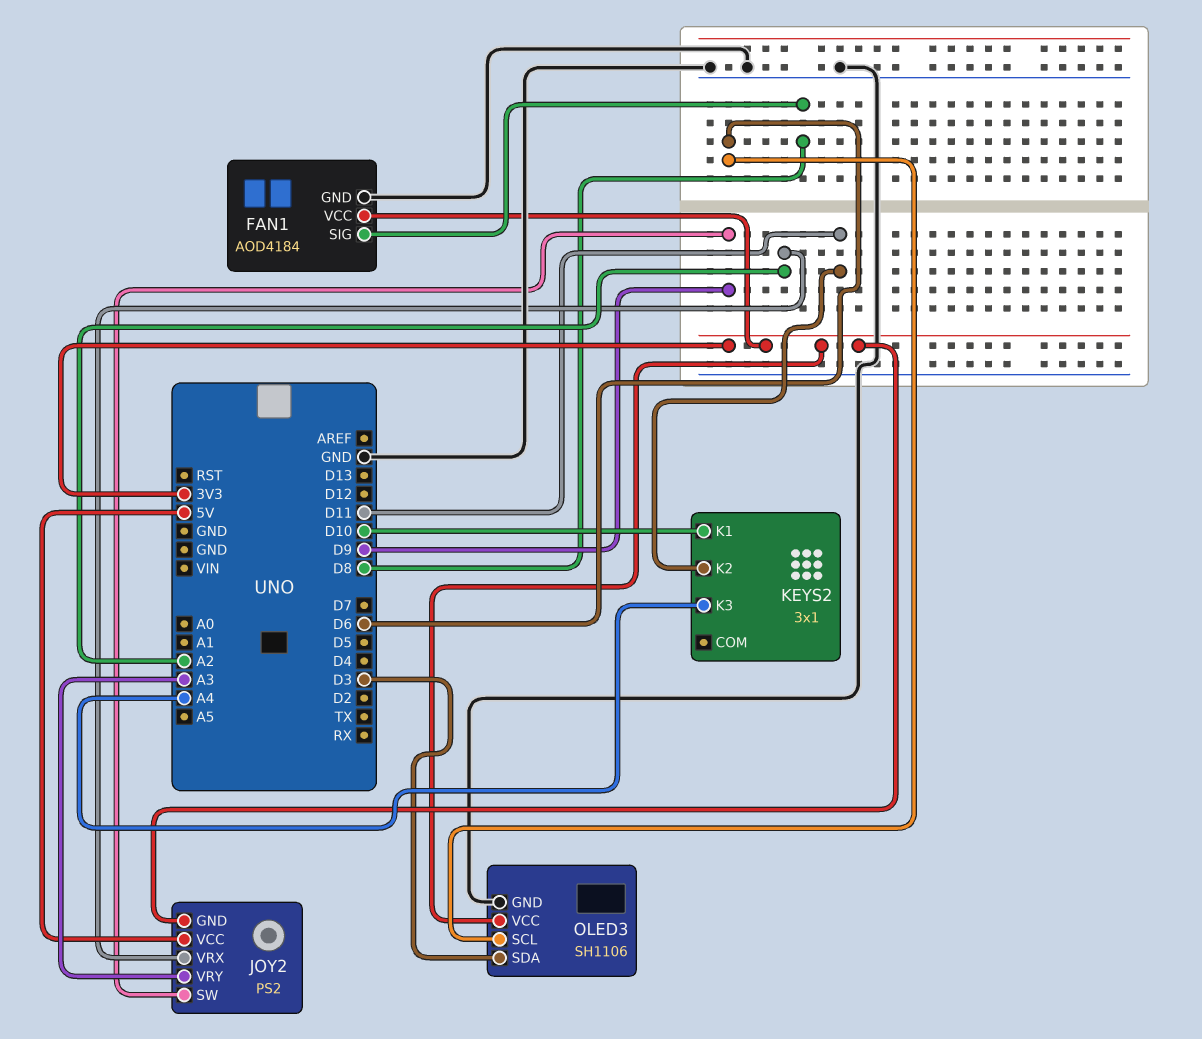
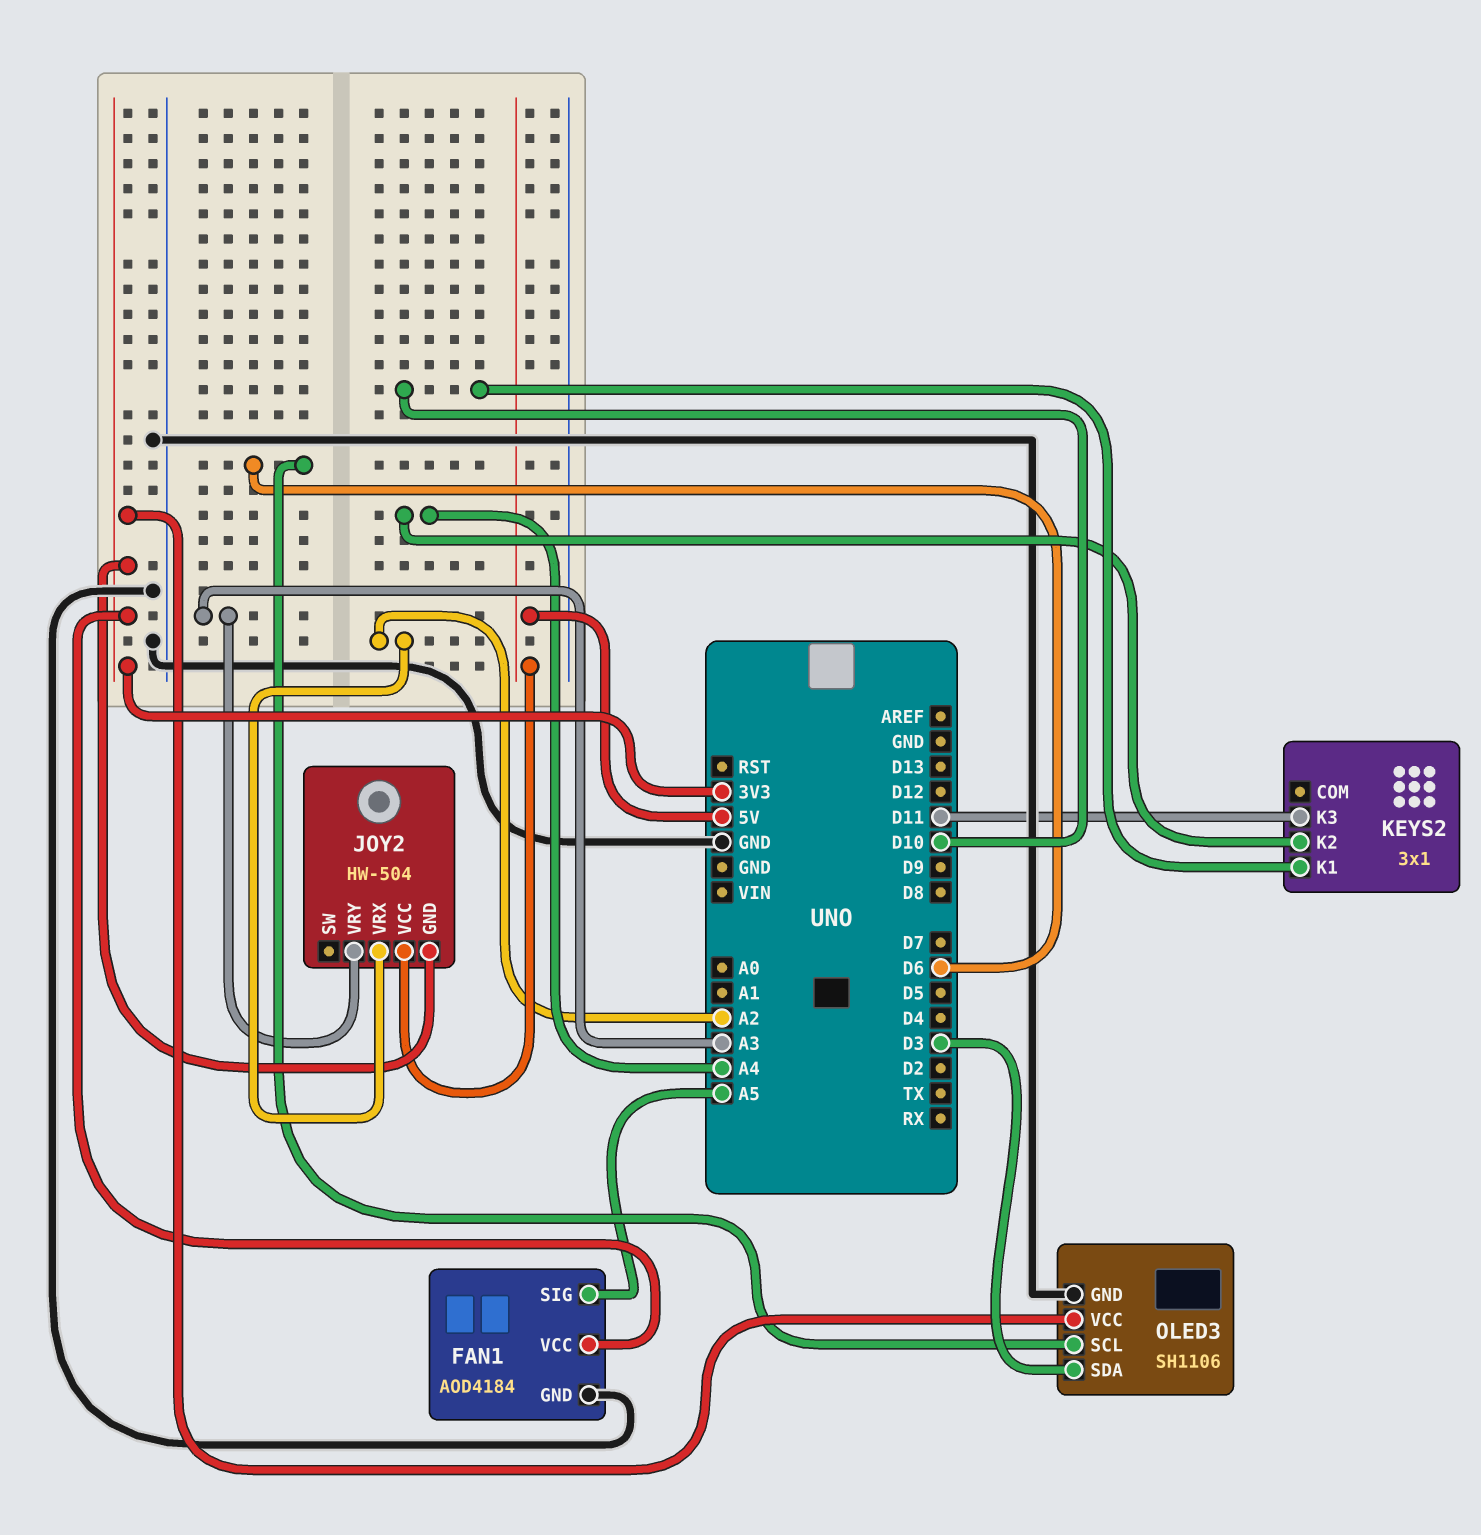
FAN1 pin SIG: D8 -> A5
JOY2: PS2 -> HW-504
JOY2 pin SW: D9 -> none
KEYS2 pin K2: D11 -> A4
KEYS2 pin K3: A4 -> D11

